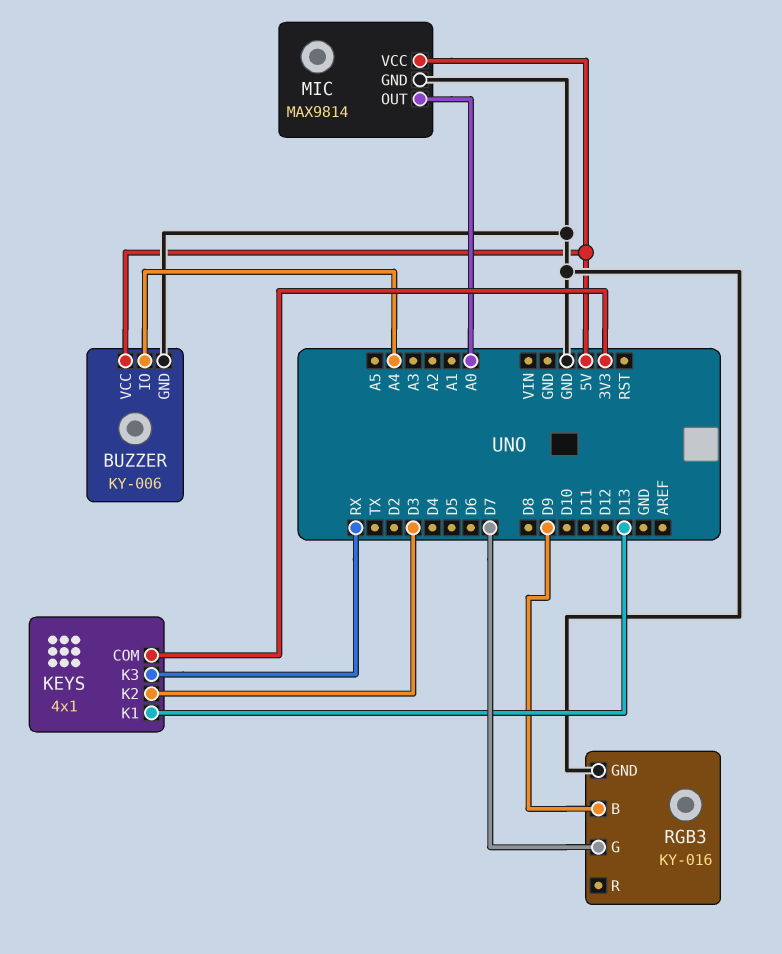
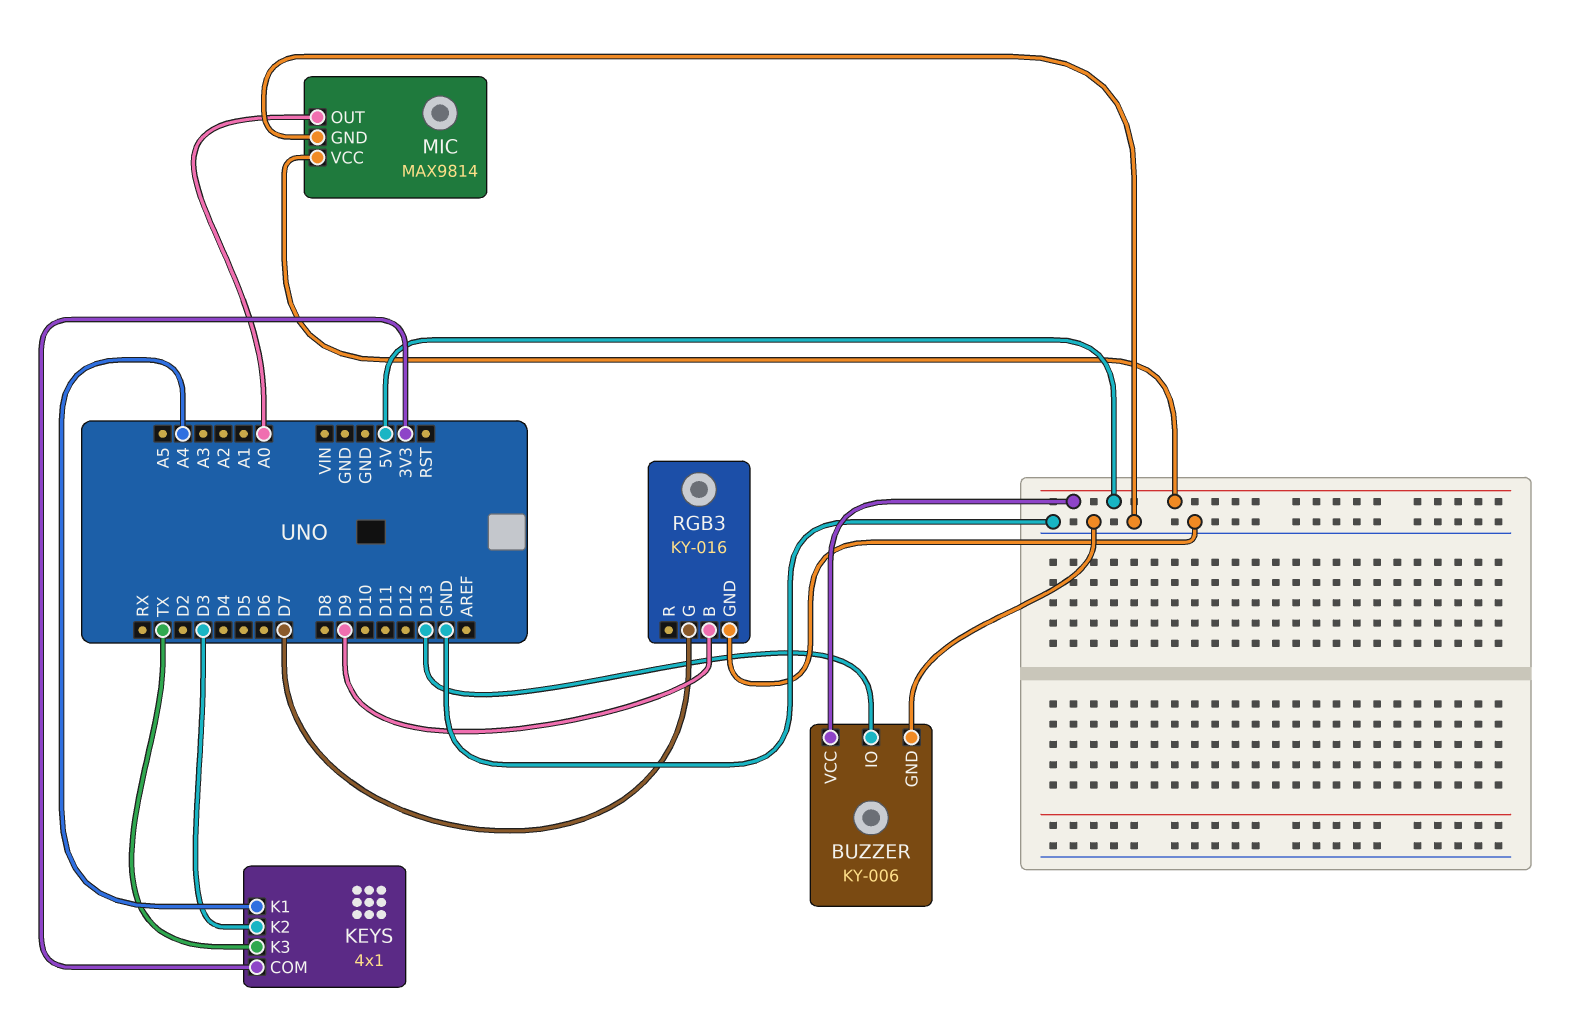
BUZZER pin IO: A4 -> D13
KEYS pin K1: D13 -> A4
KEYS pin K3: RX -> TX

